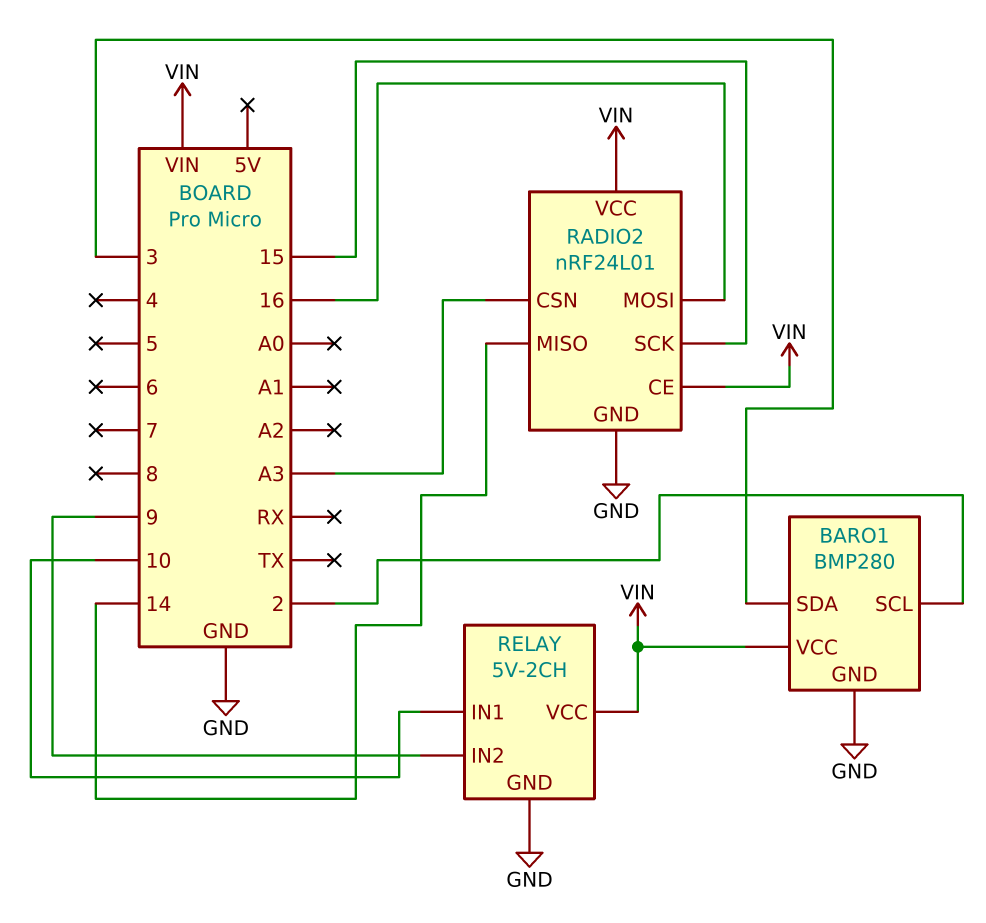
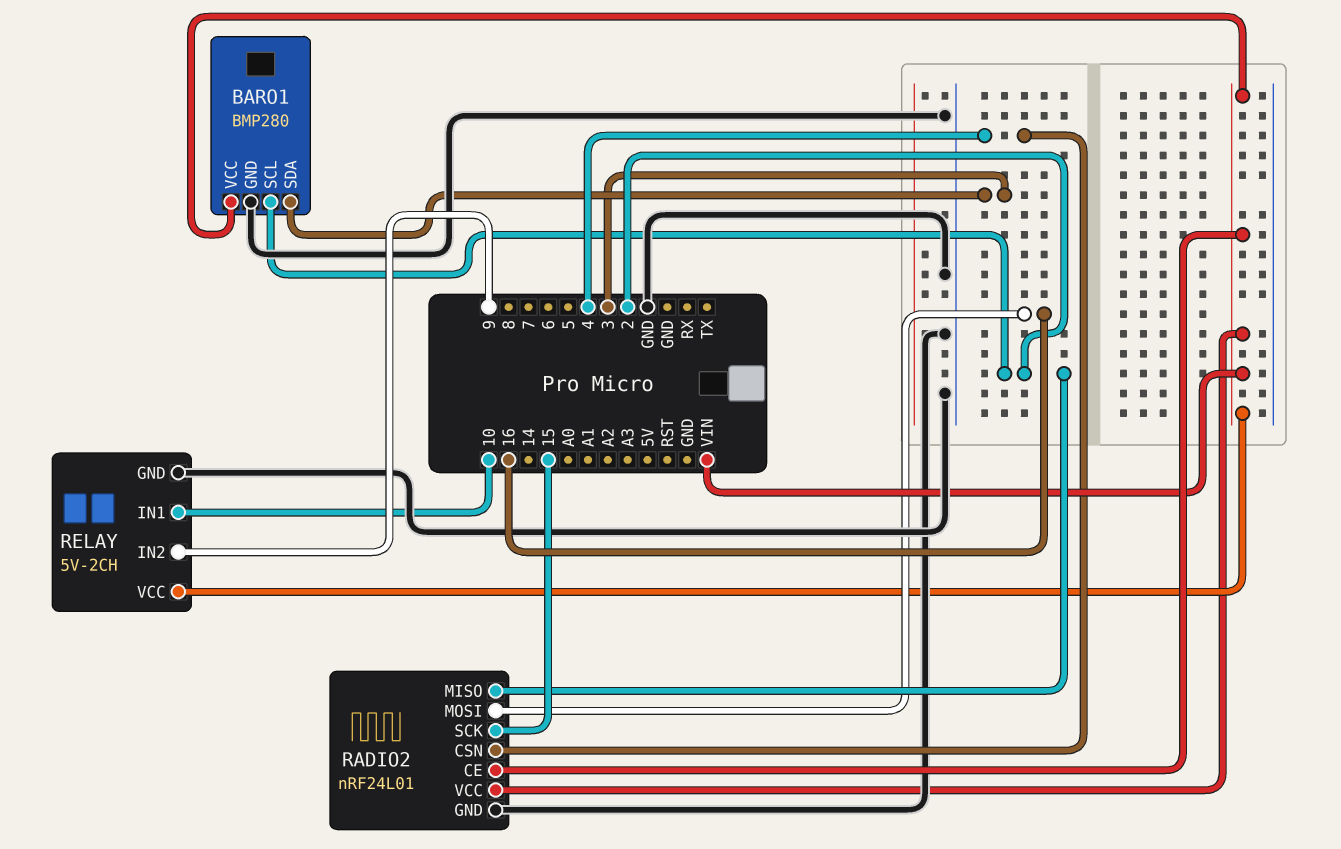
RADIO2 pin CSN: A3 -> 4
RADIO2 pin MISO: 14 -> 2

